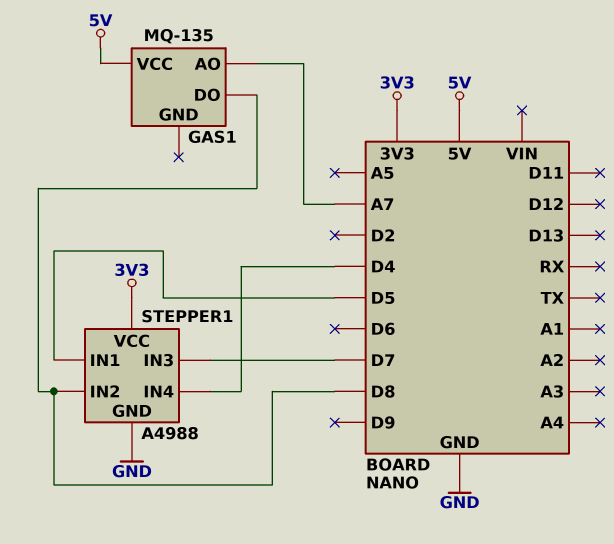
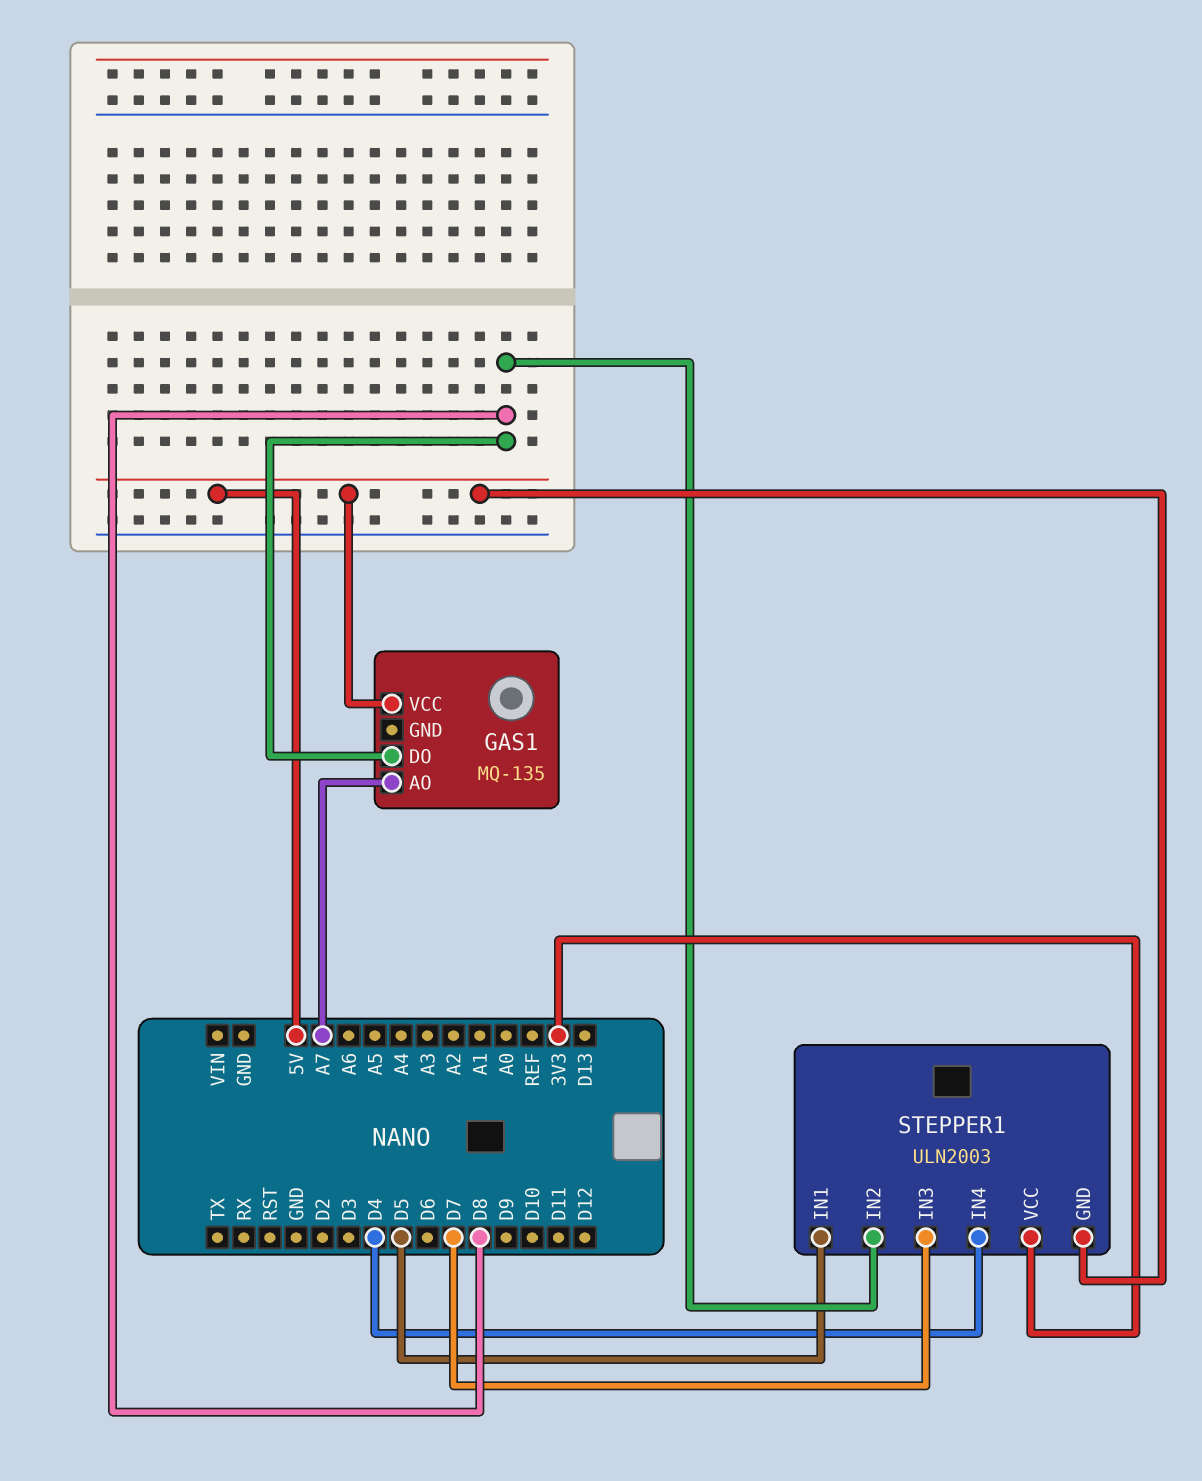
STEPPER1: A4988 -> ULN2003
STEPPER1 pin GND: GND -> 5V

